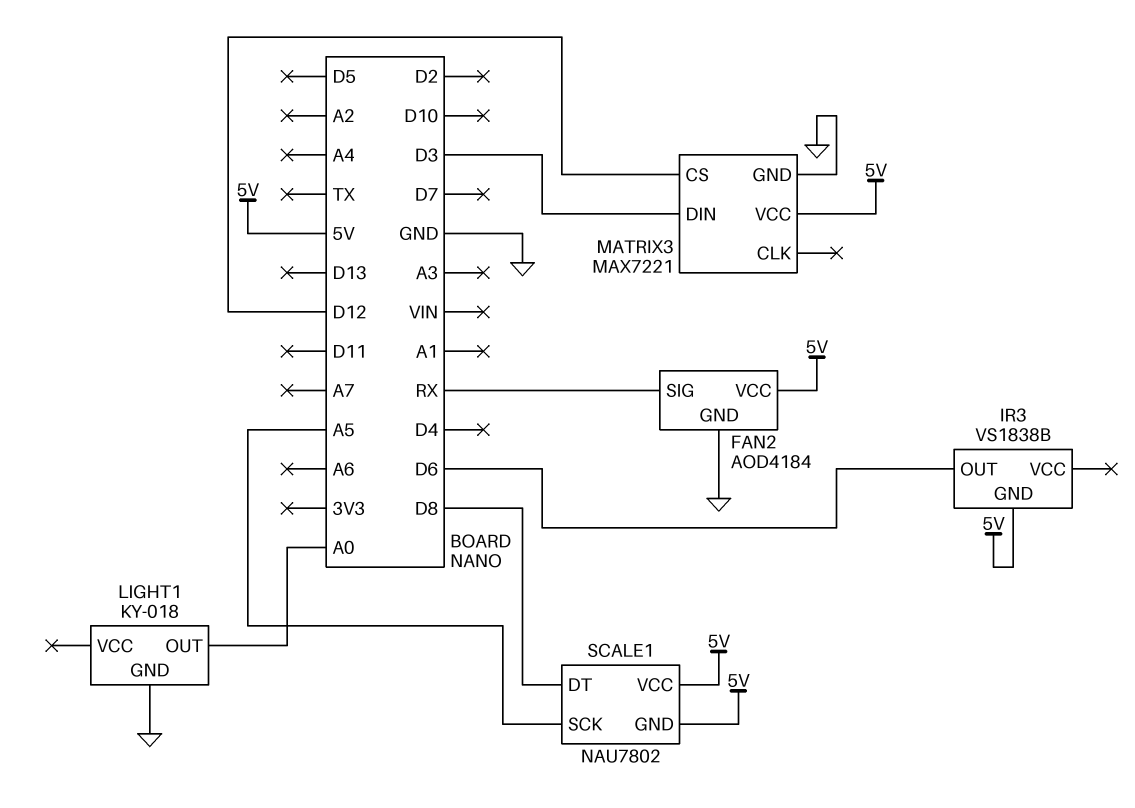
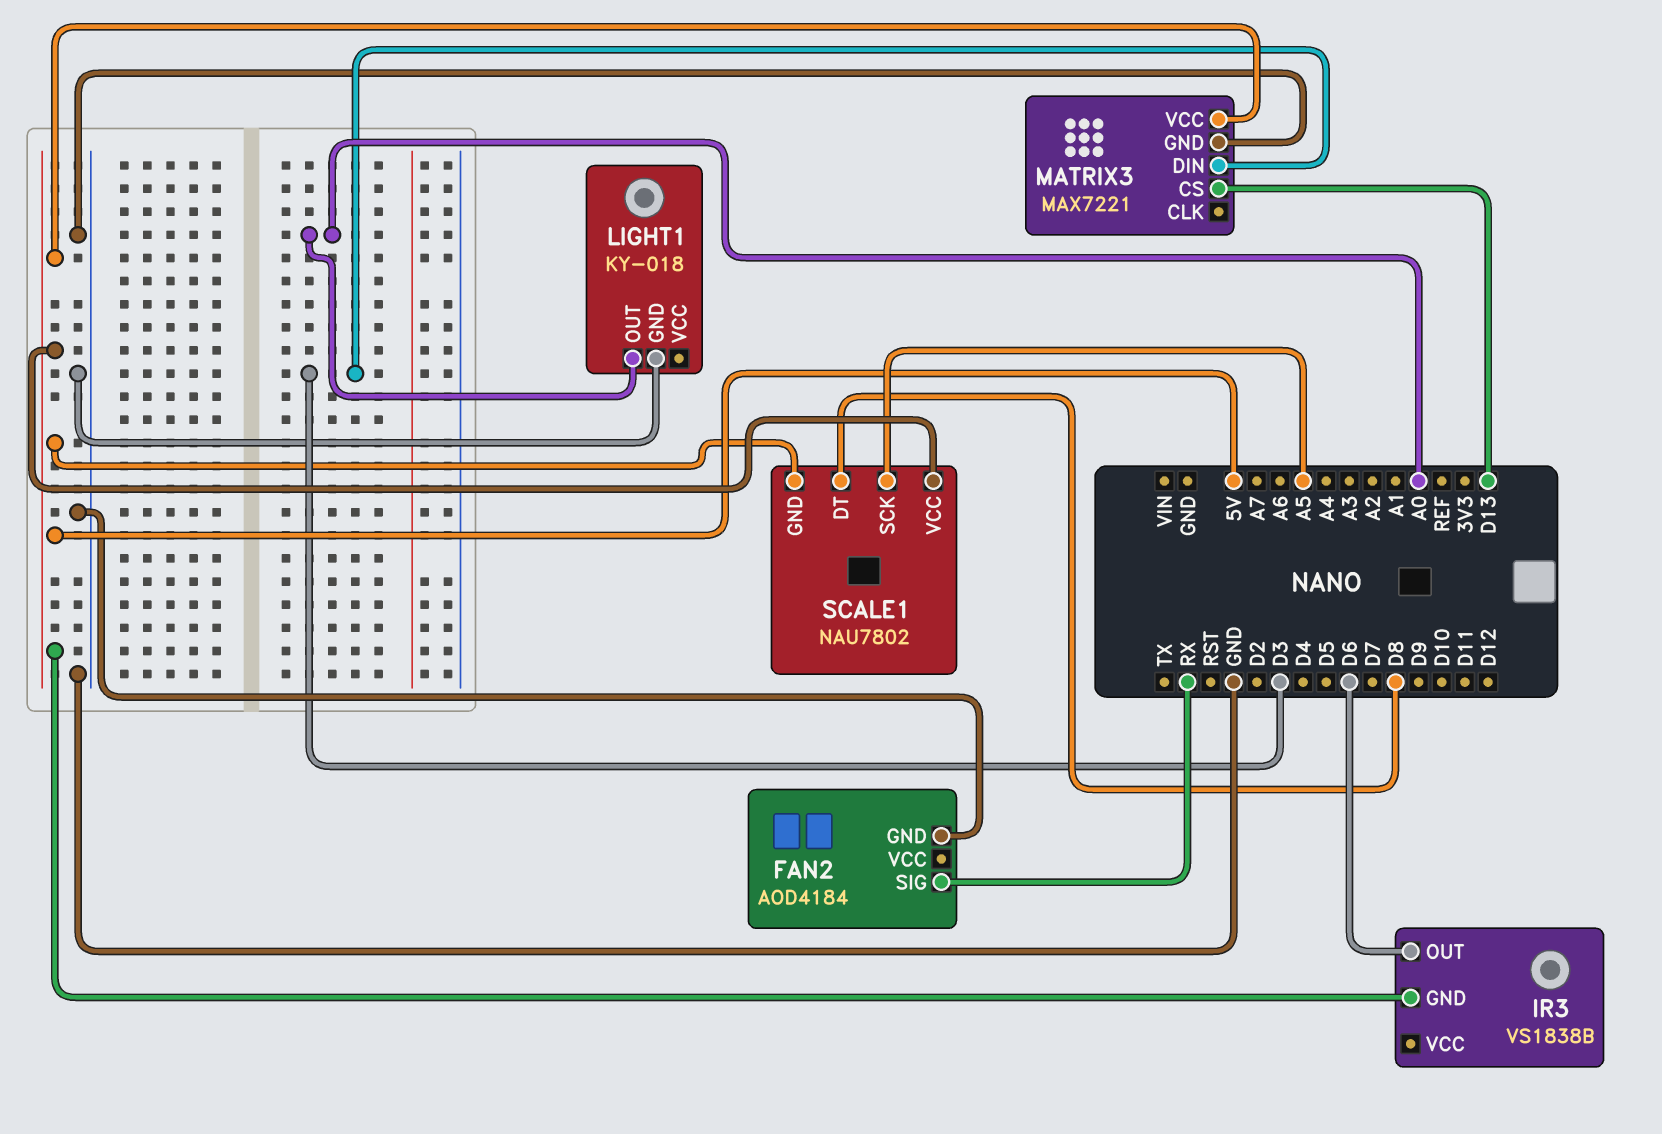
FAN2 pin VCC: 5V -> none
MATRIX3 pin CS: D12 -> D13

